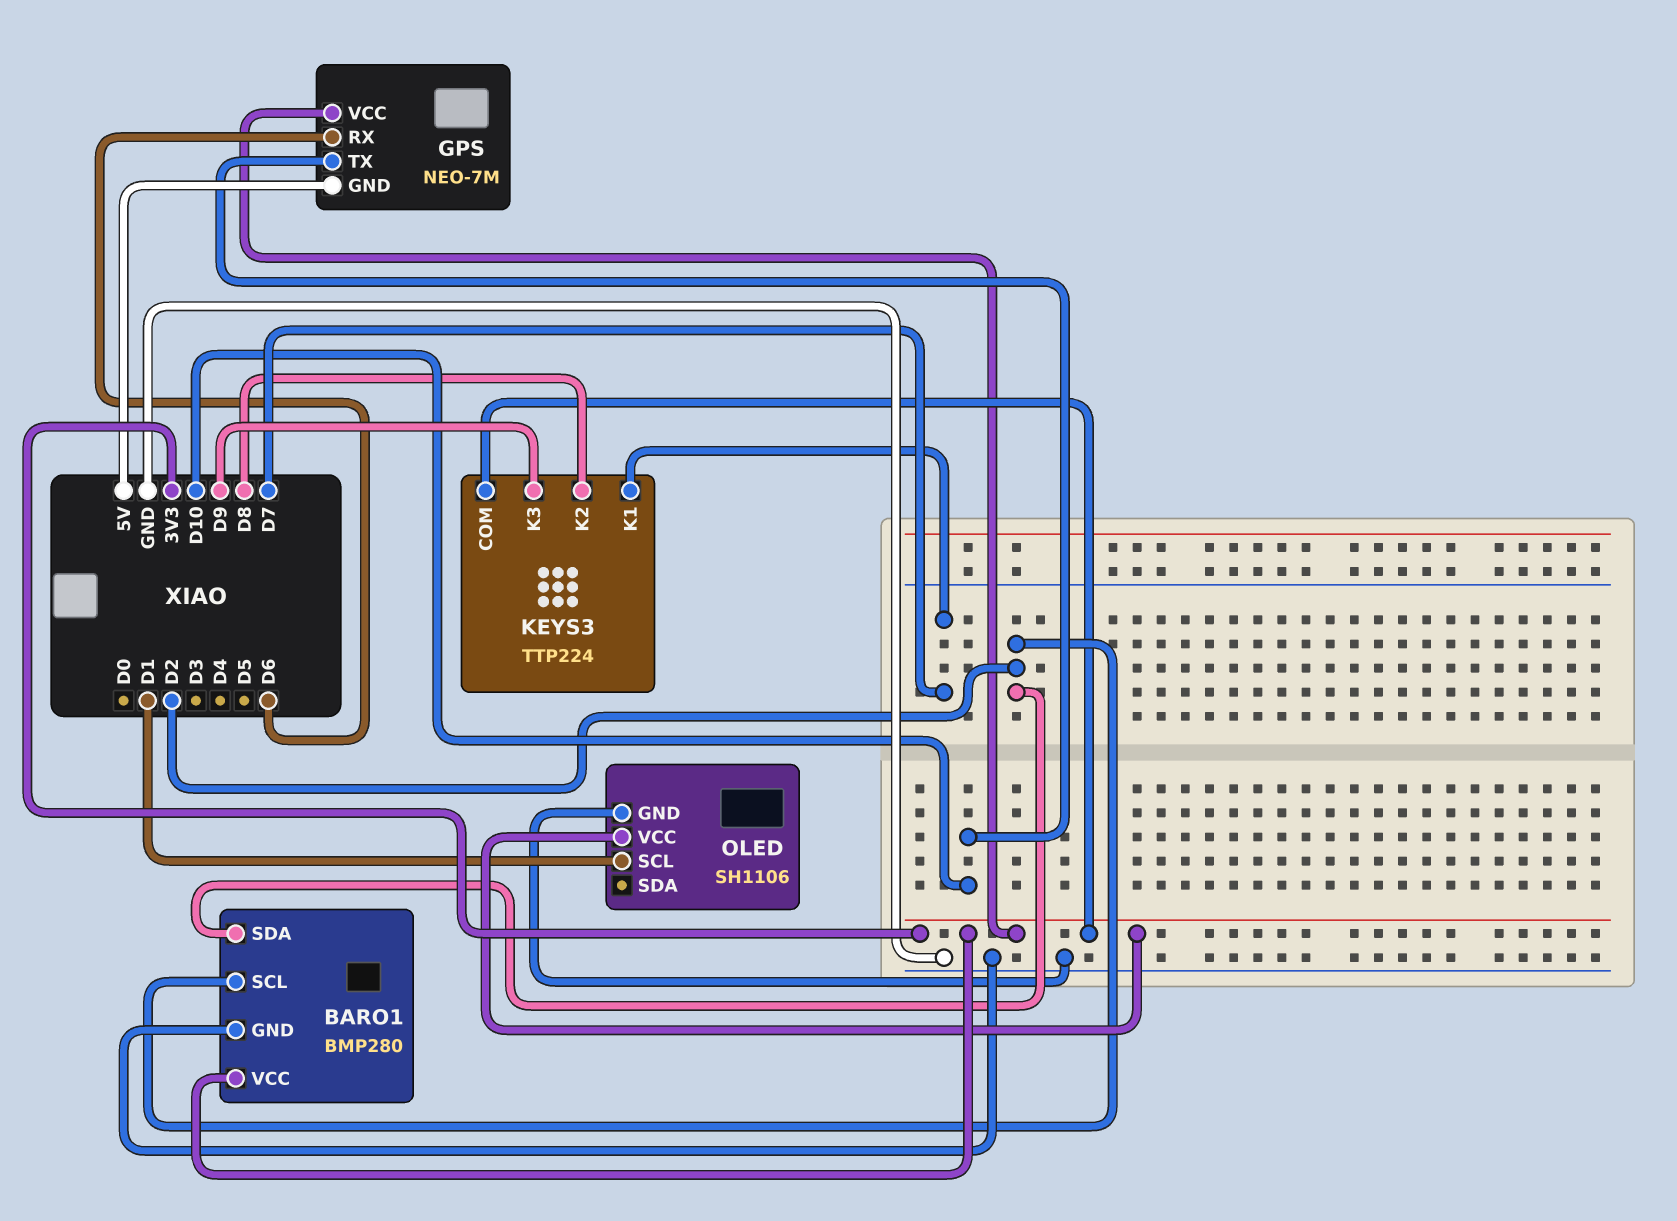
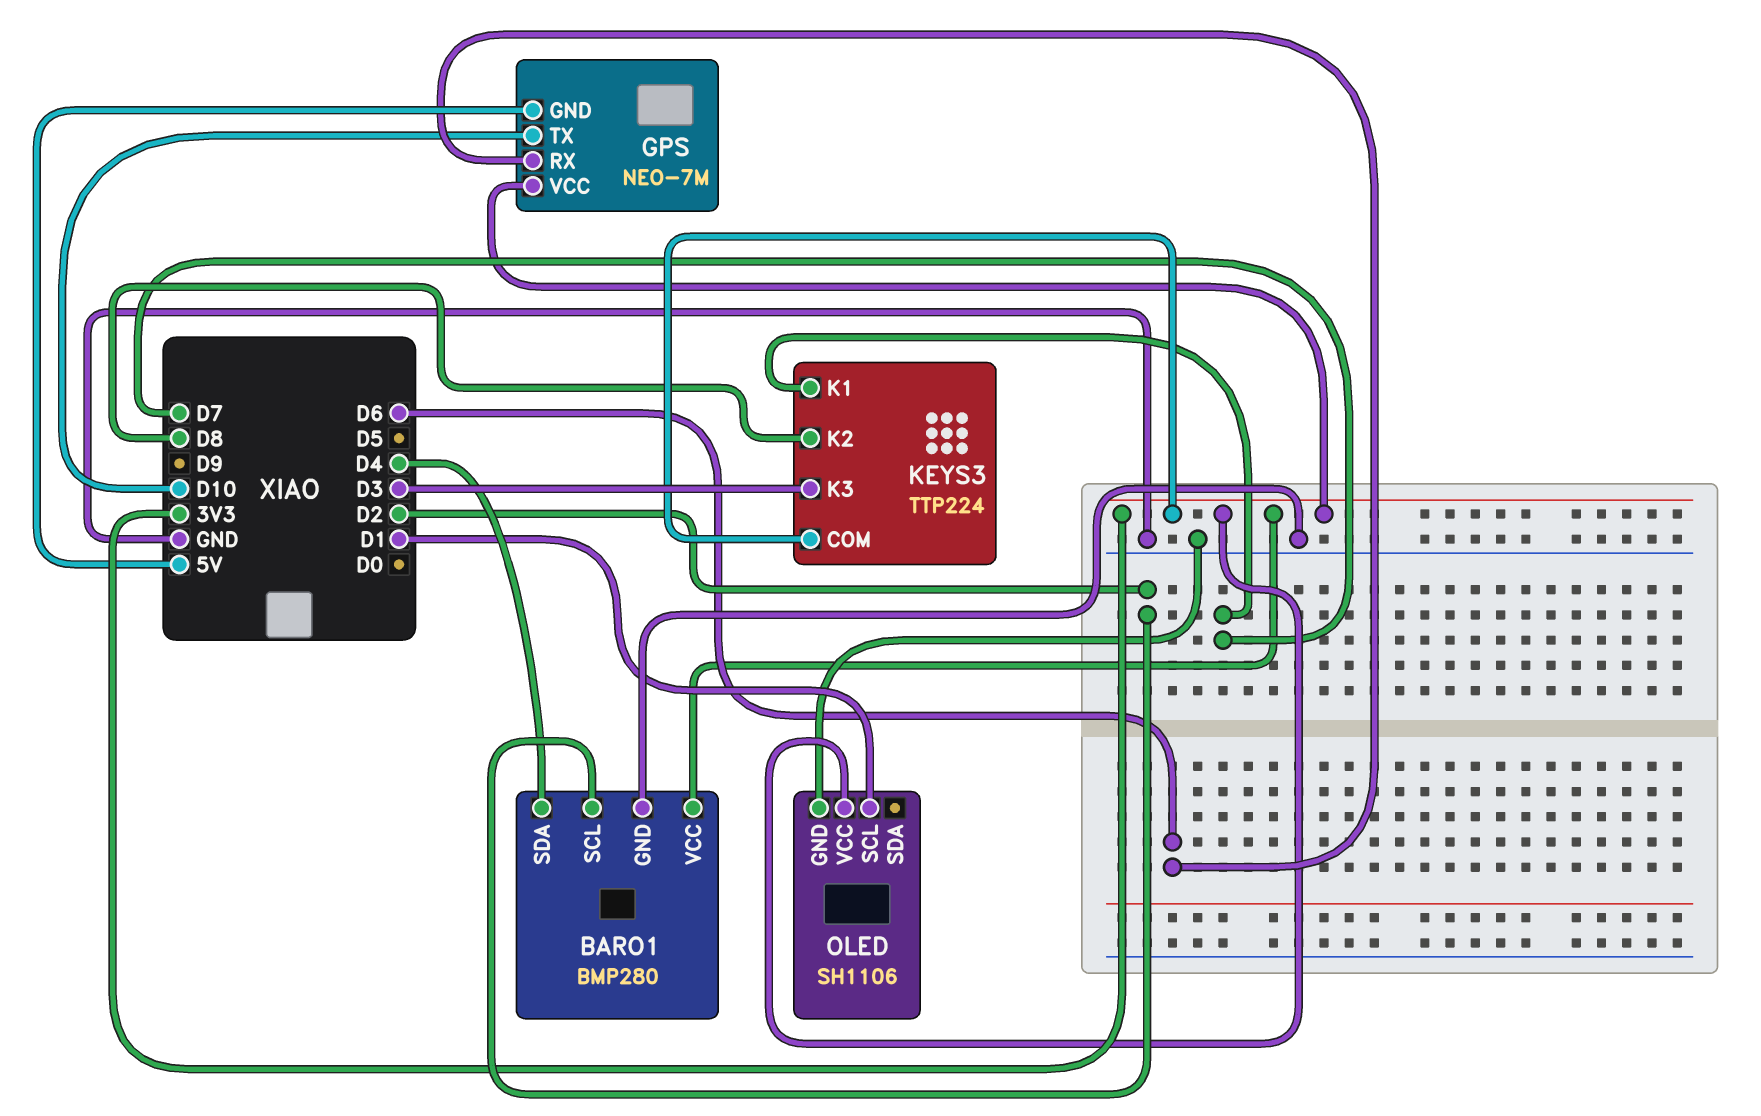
BARO1 pin SDA: D2 -> D4
KEYS3 pin K3: D9 -> D3

